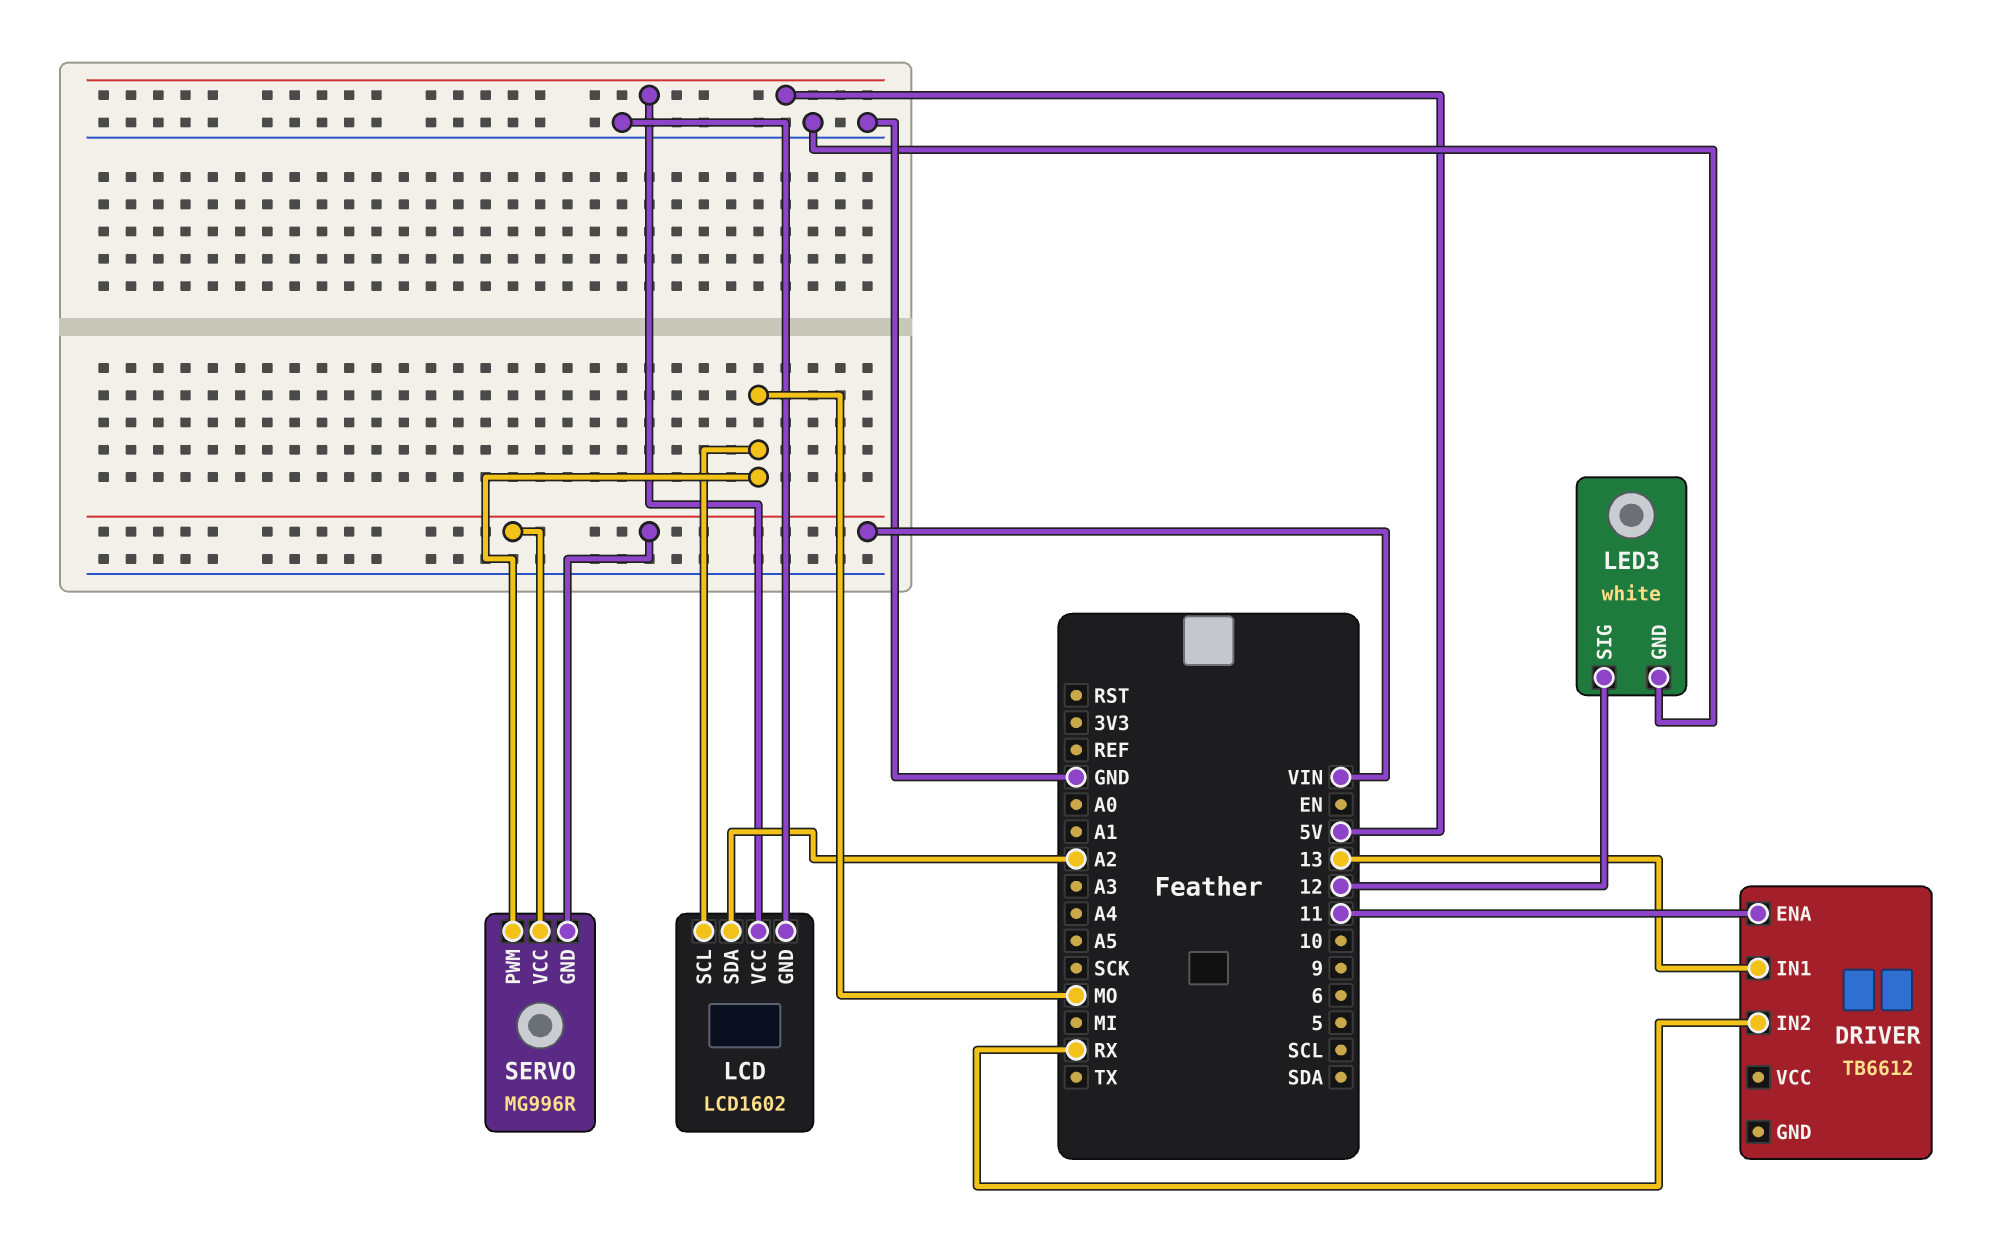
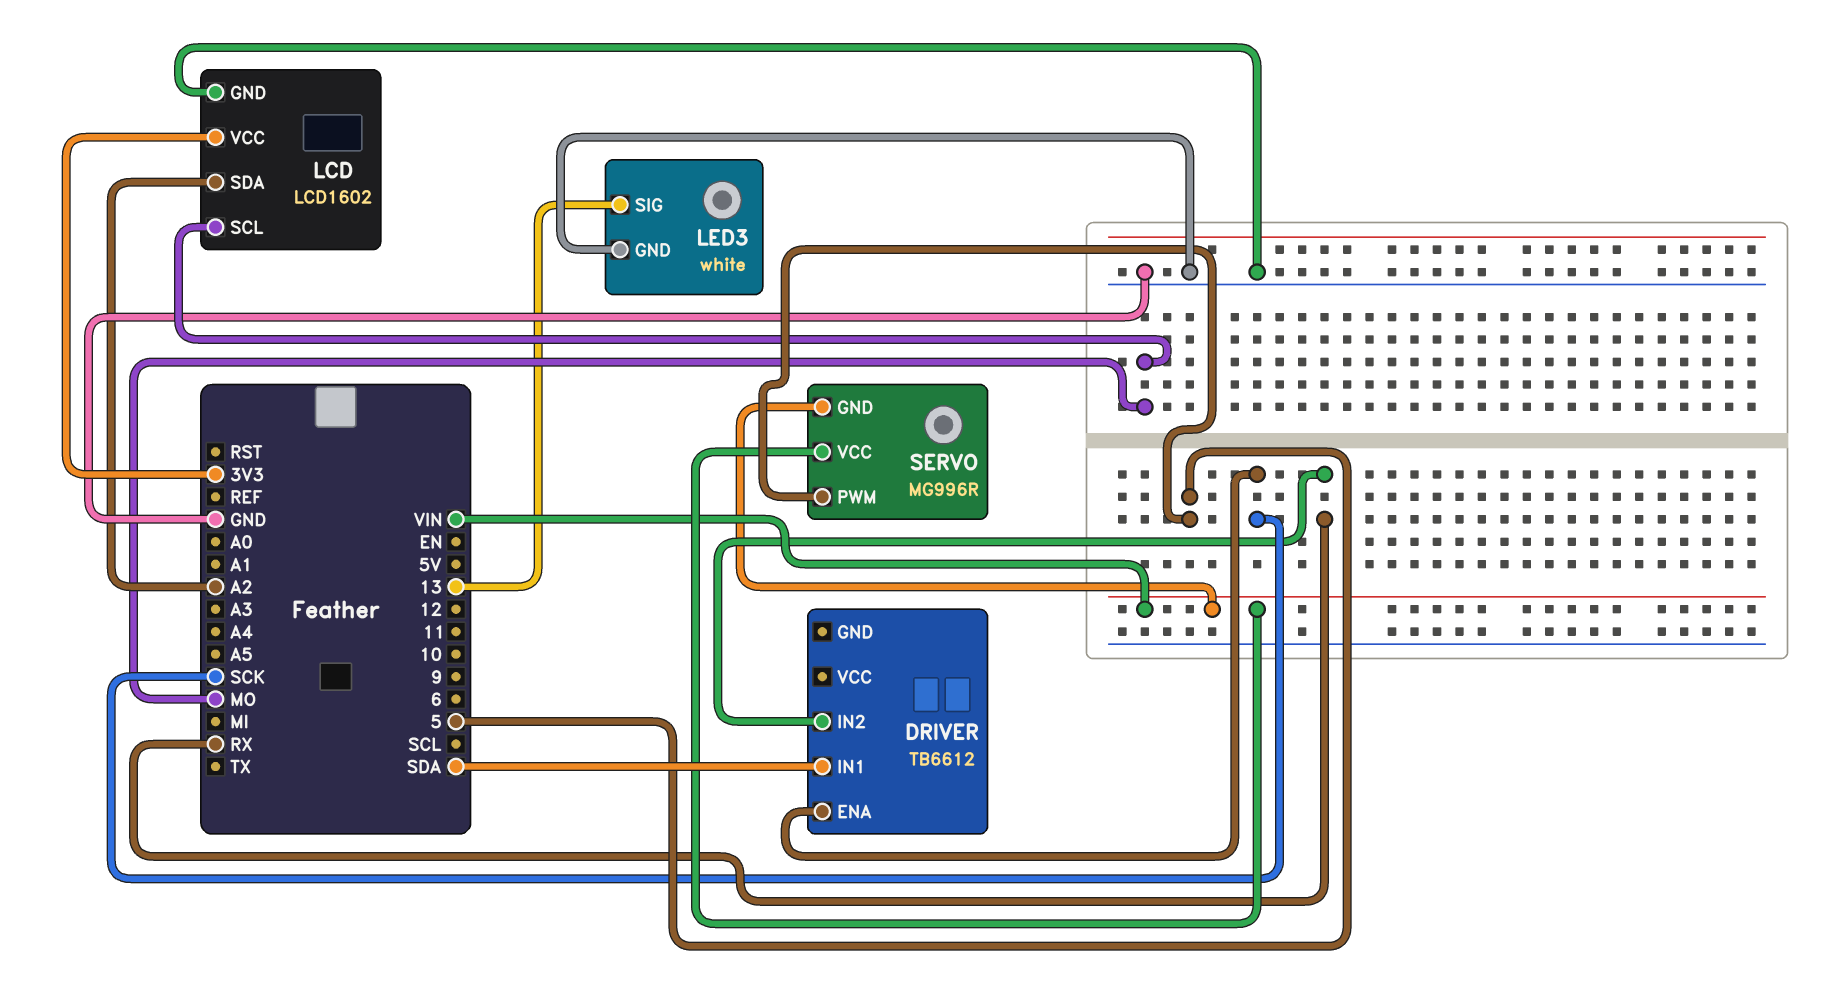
DRIVER pin ENA: 11 -> SCK
DRIVER pin IN1: 13 -> SDA
LCD pin VCC: 5V -> 3V3
LED3 pin SIG: 12 -> 13
SERVO pin PWM: MO -> 5

